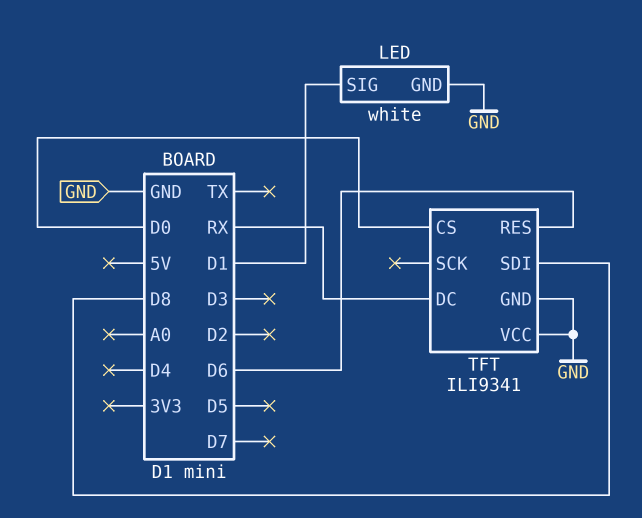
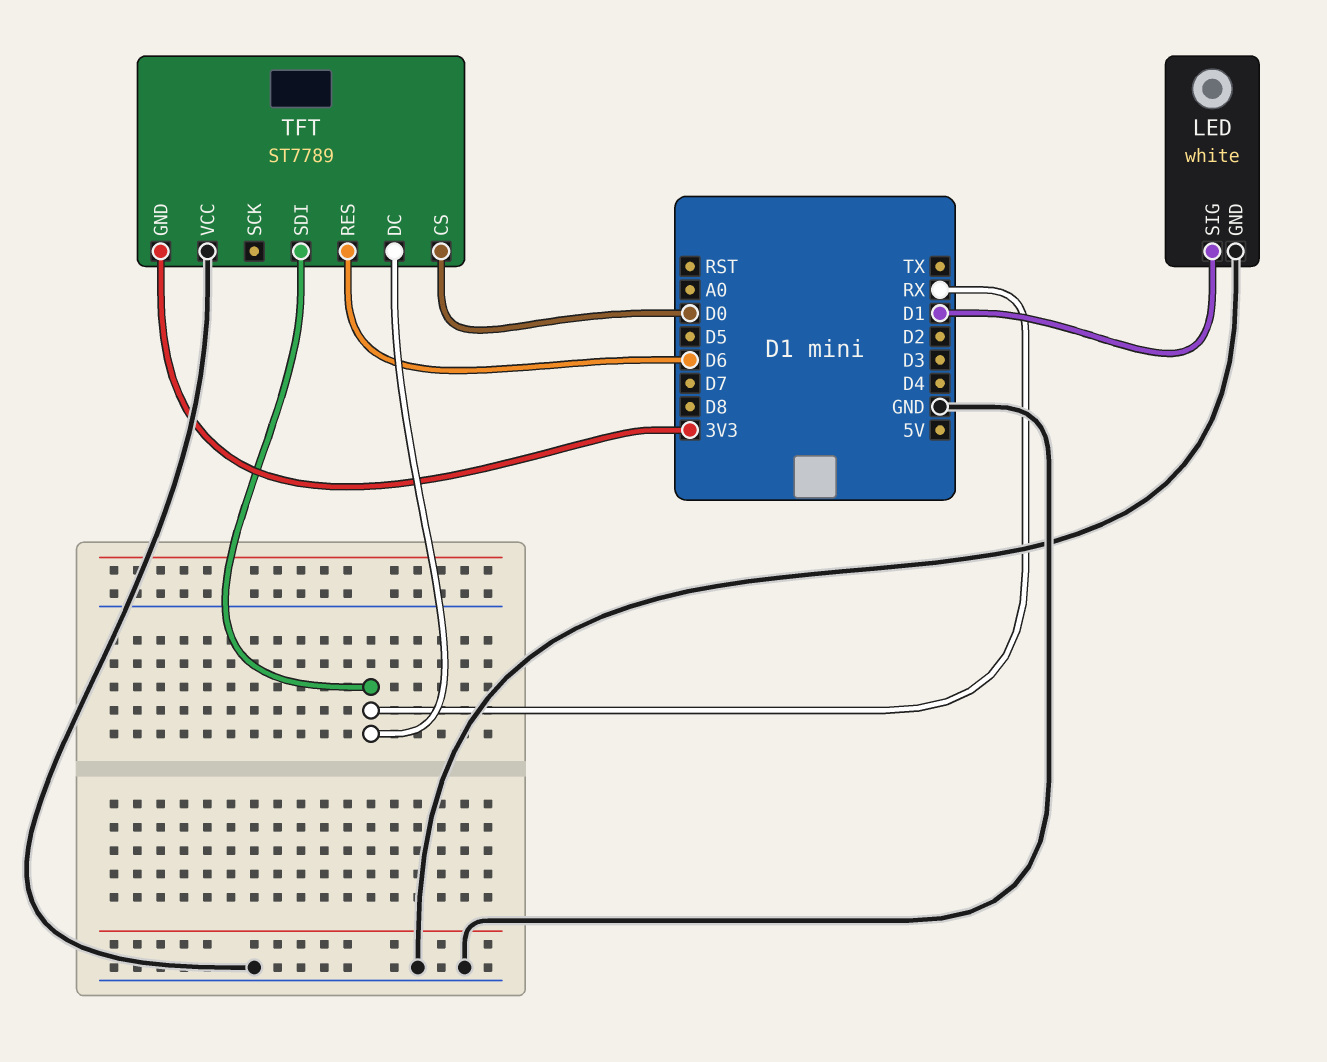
TFT: ILI9341 -> ST7789
TFT pin GND: GND -> 3V3
TFT pin SDI: D8 -> RX

